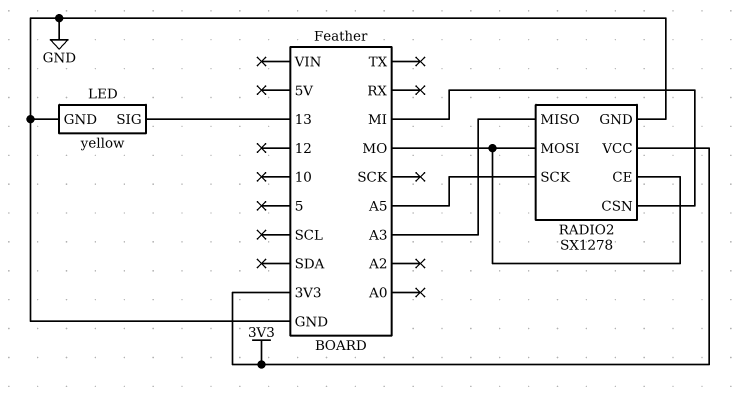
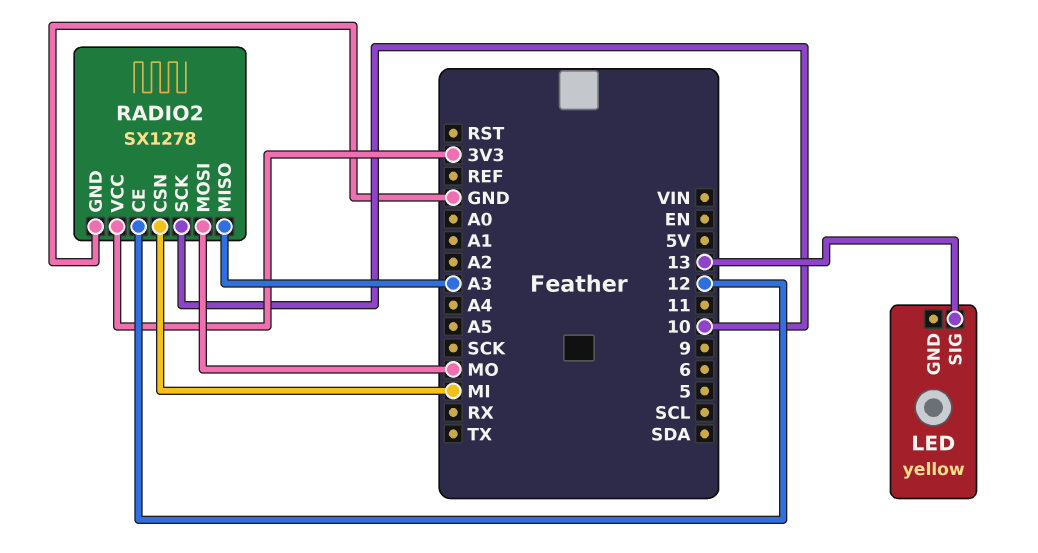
LED pin GND: GND -> none
RADIO2 pin CE: MO -> 12
RADIO2 pin SCK: A5 -> 10

